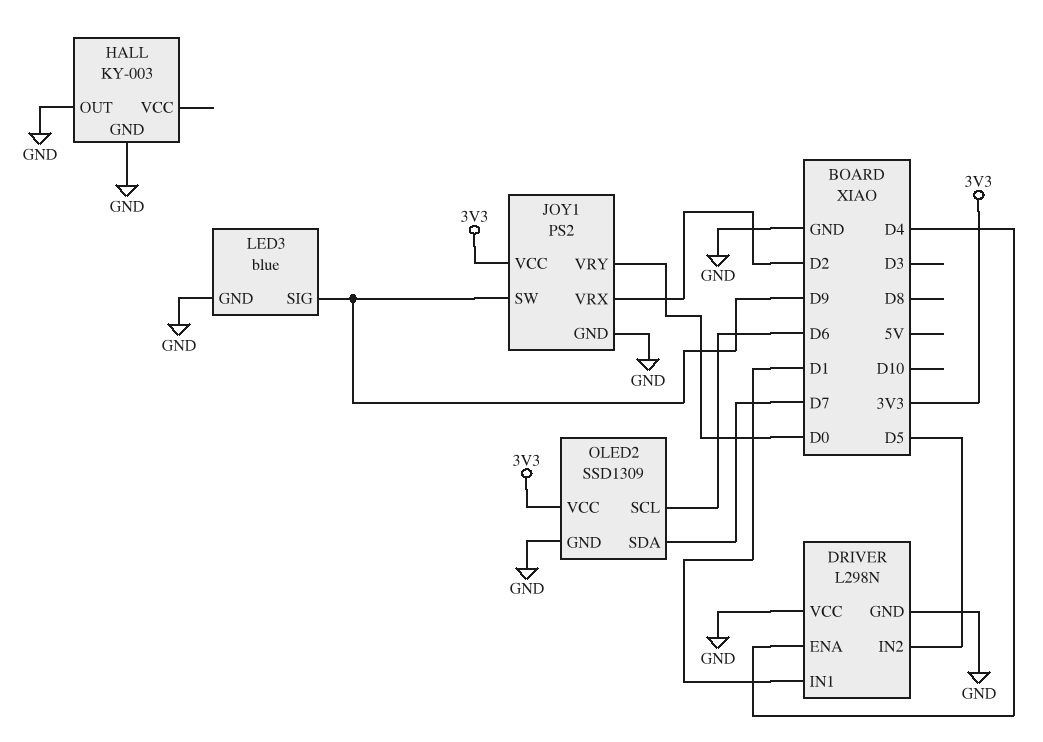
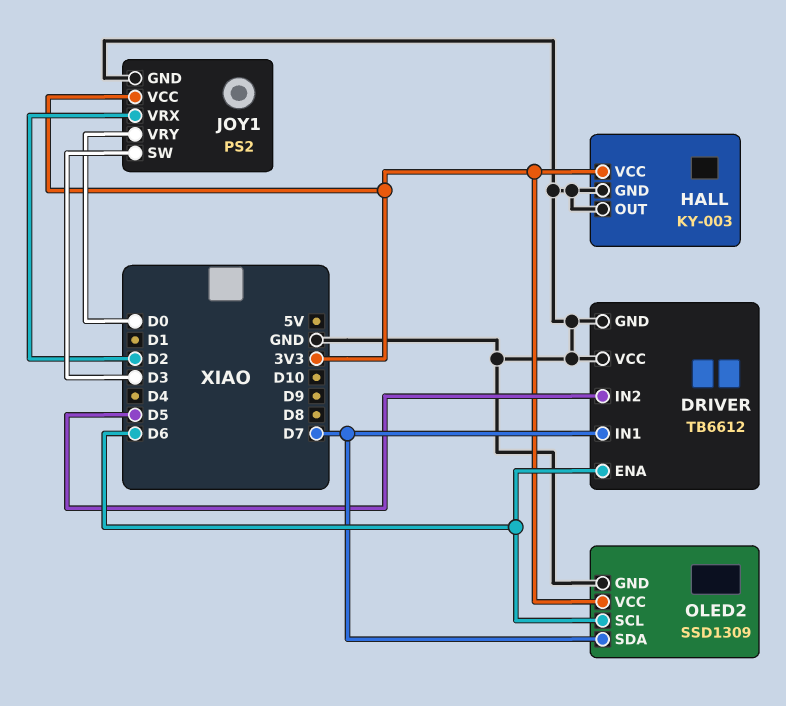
DRIVER: L298N -> TB6612
DRIVER pin ENA: D4 -> D6
DRIVER pin IN1: D1 -> D7
HALL pin VCC: none -> 3V3
JOY1 pin SW: D9 -> D3
LED3: blue -> none
LED3 pin GND: GND -> none
LED3 pin SIG: D9 -> none

